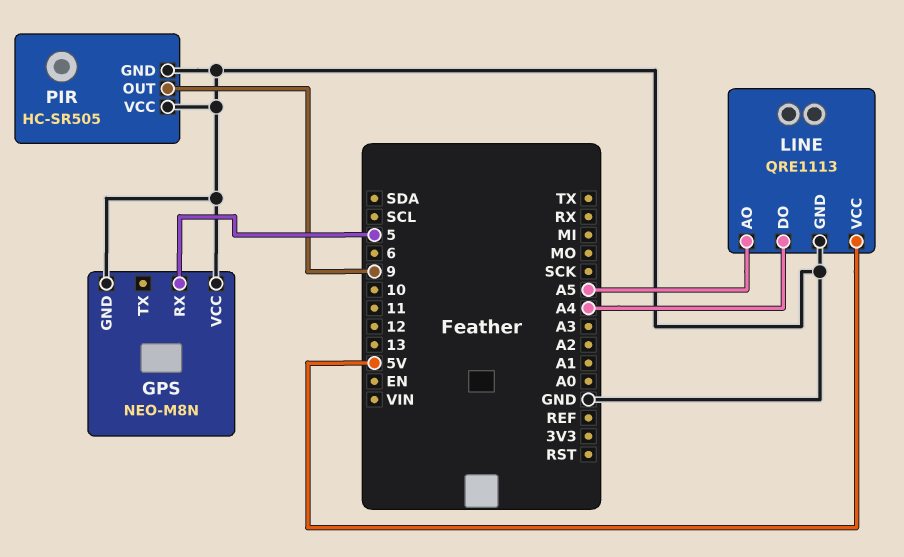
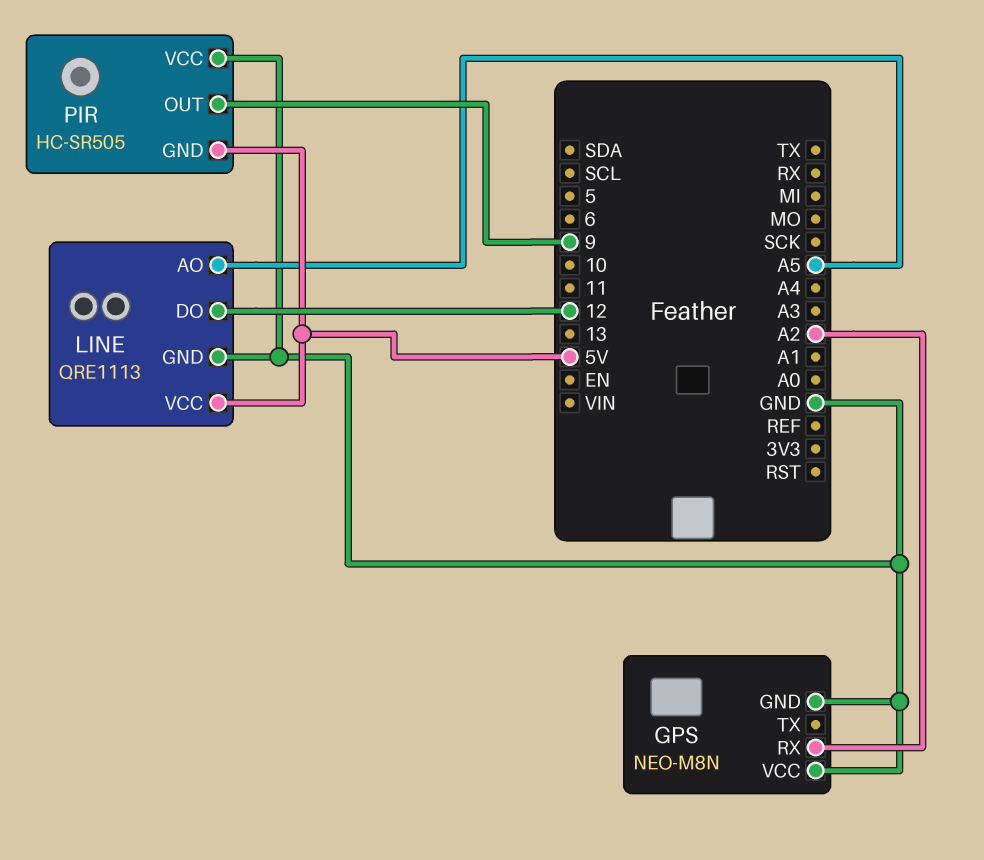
GPS pin RX: 5 -> A2
LINE pin DO: A4 -> 12
PIR pin GND: GND -> 5V

